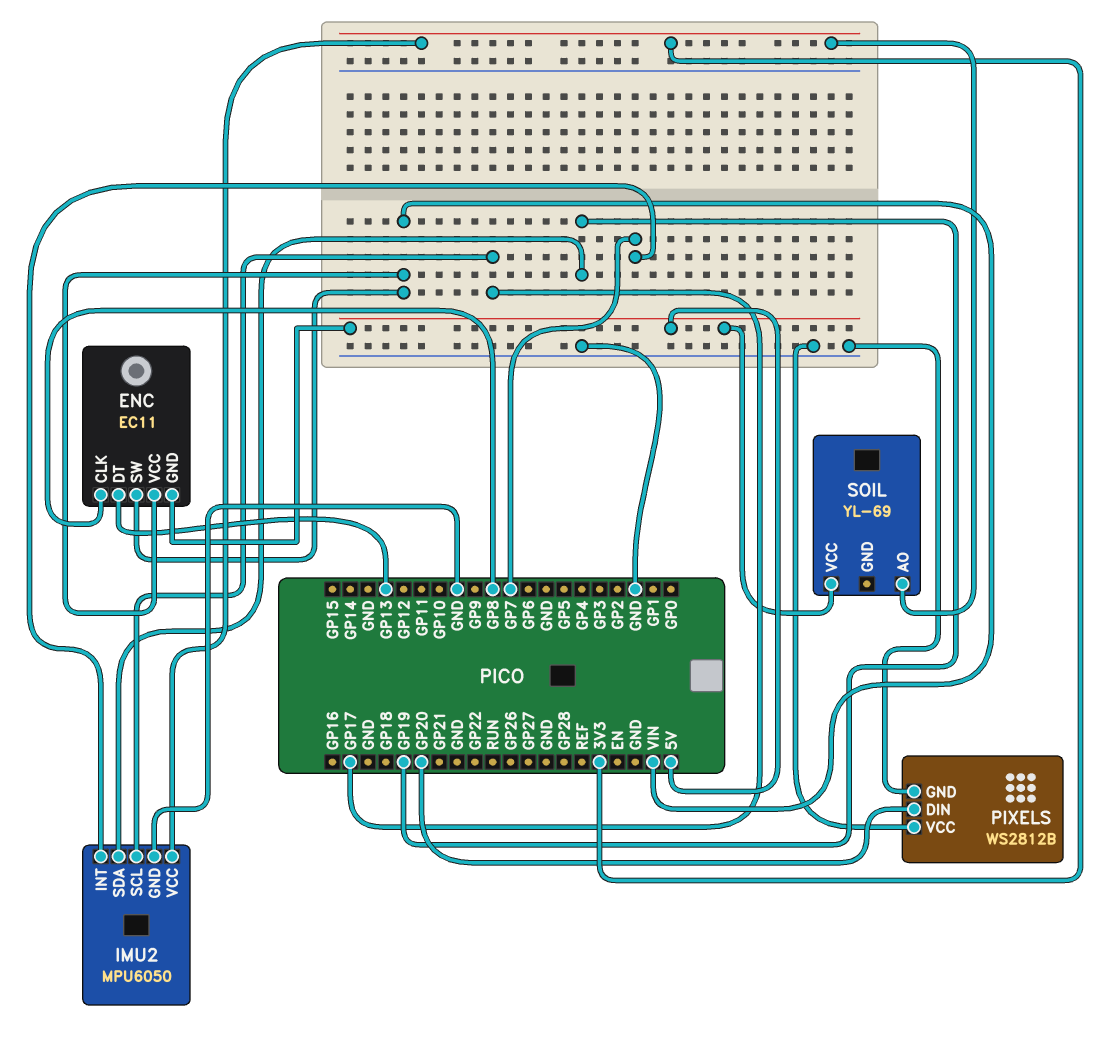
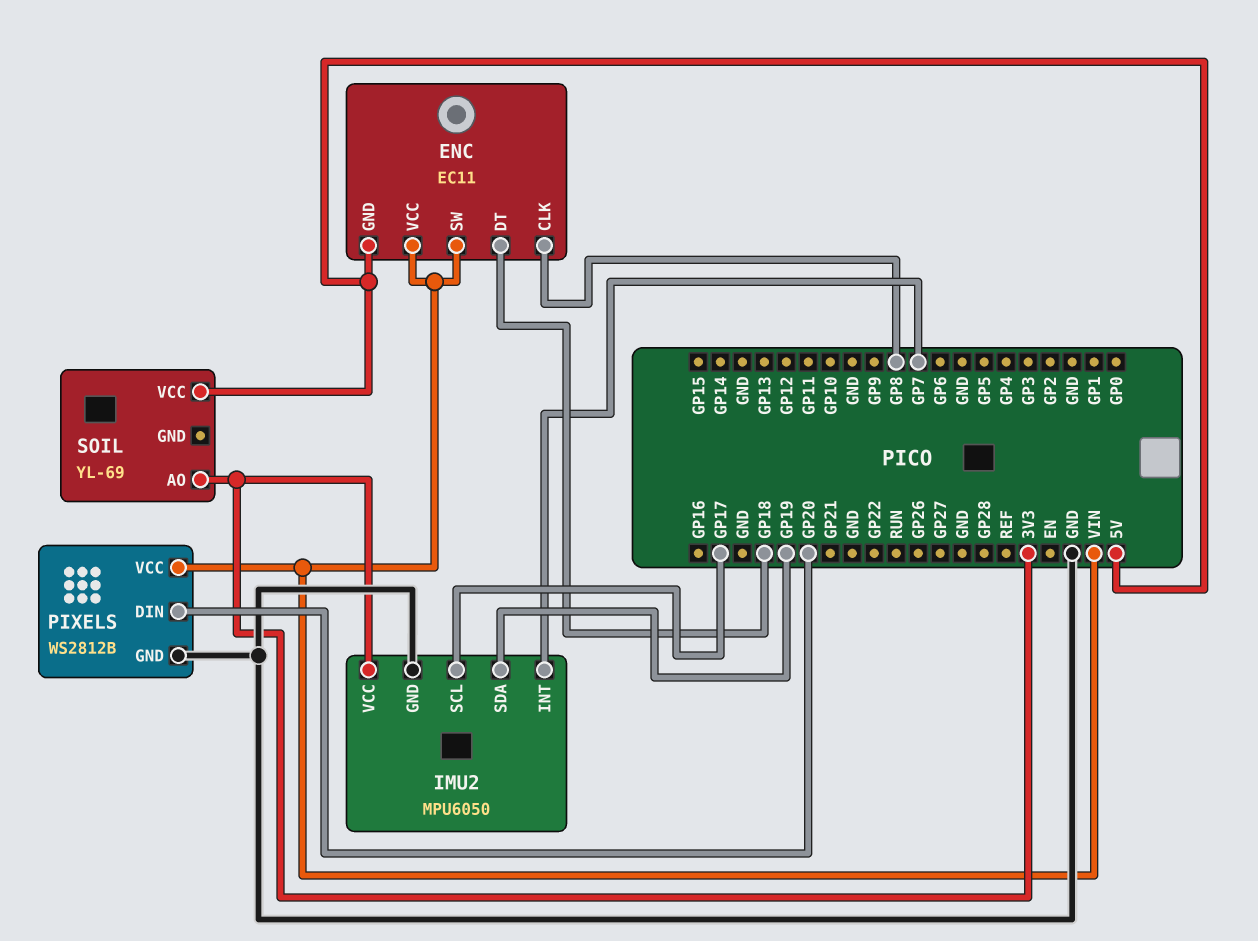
ENC pin DT: GP13 -> GP18
PIXELS pin VCC: GND -> VIN

